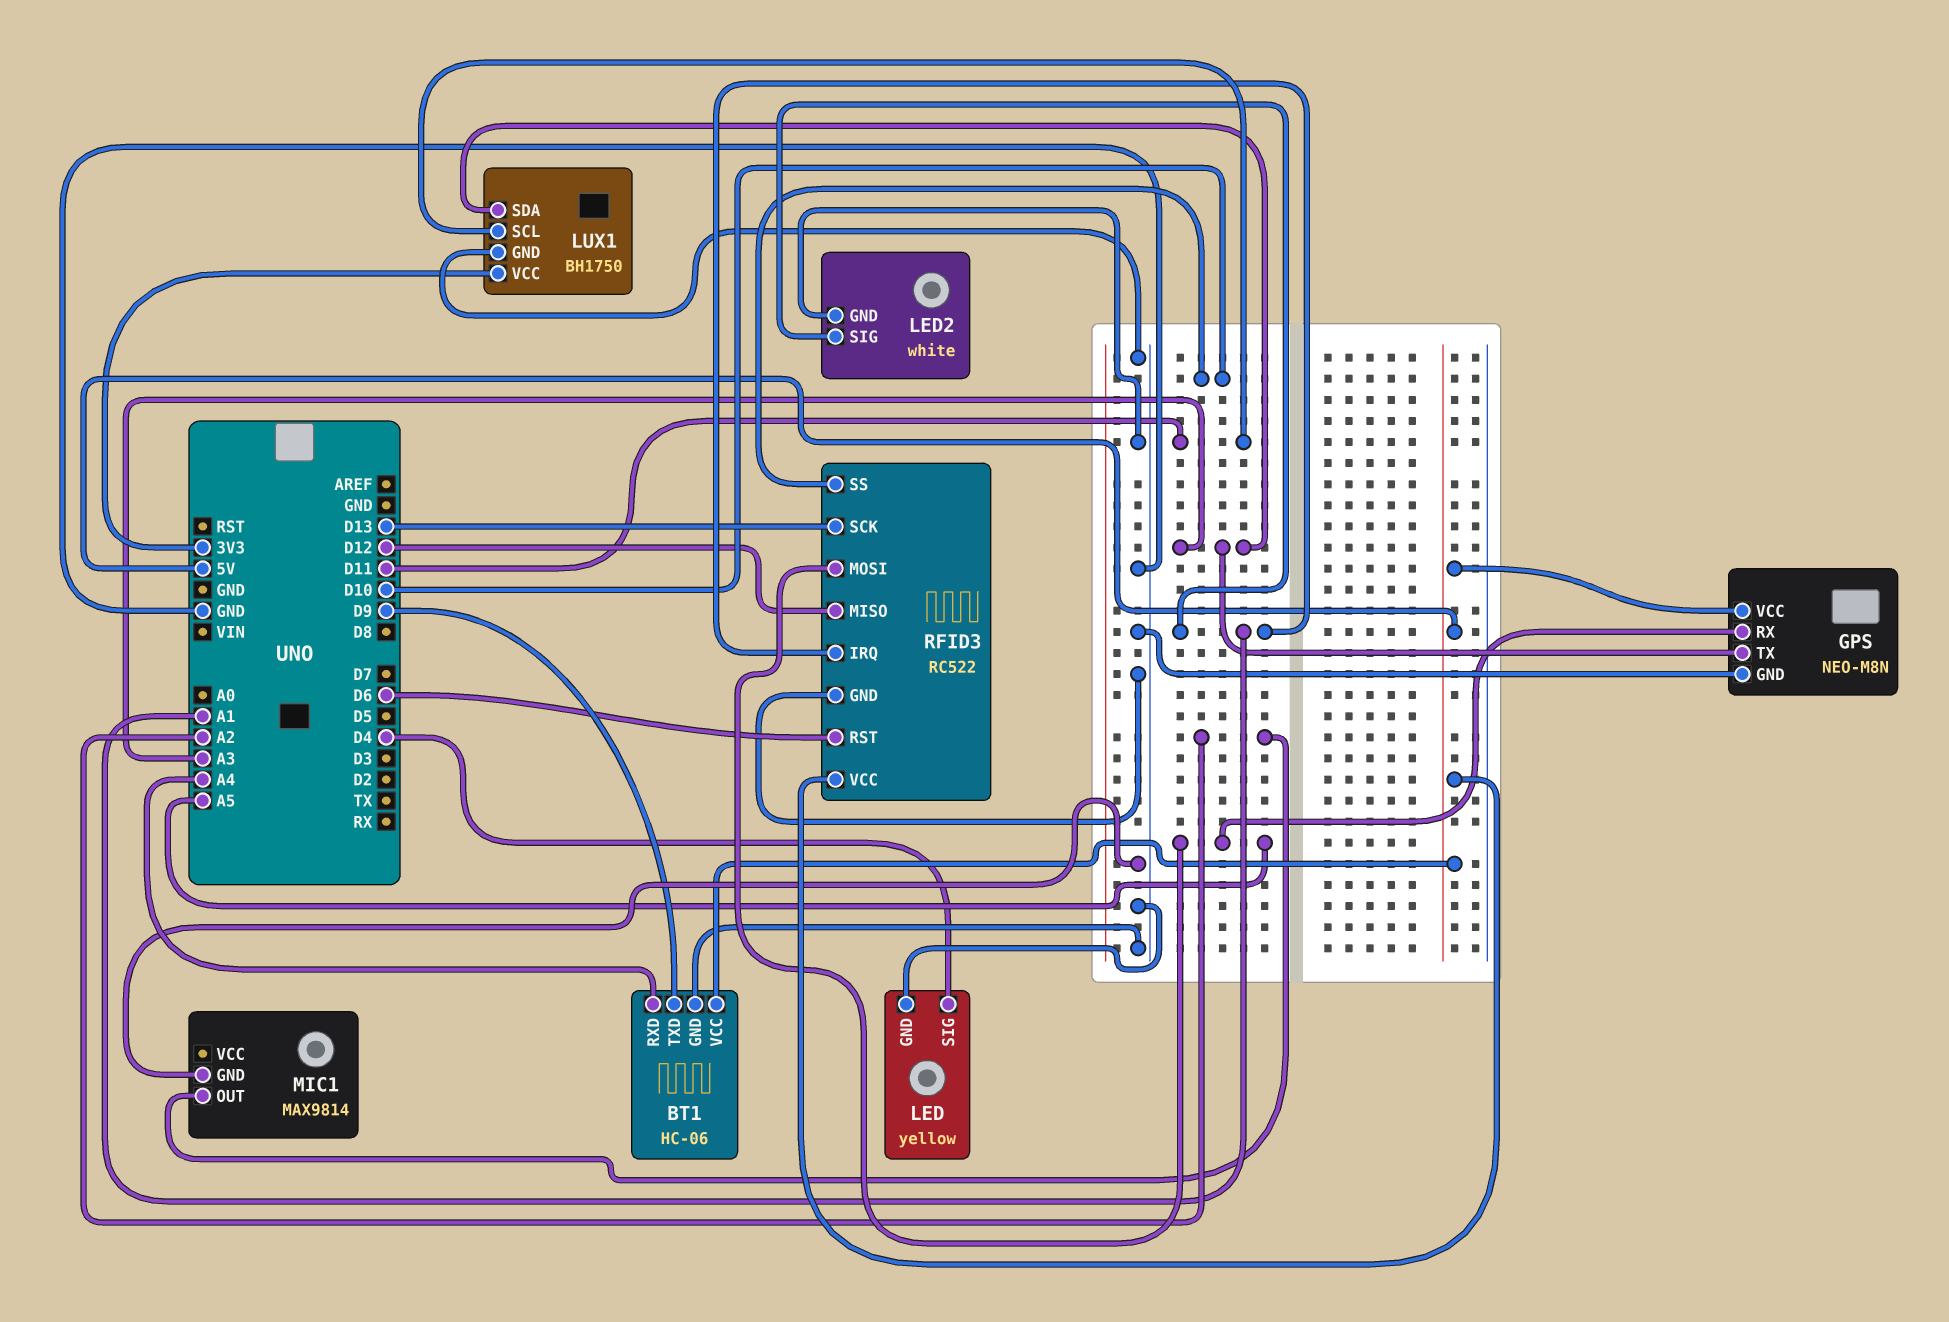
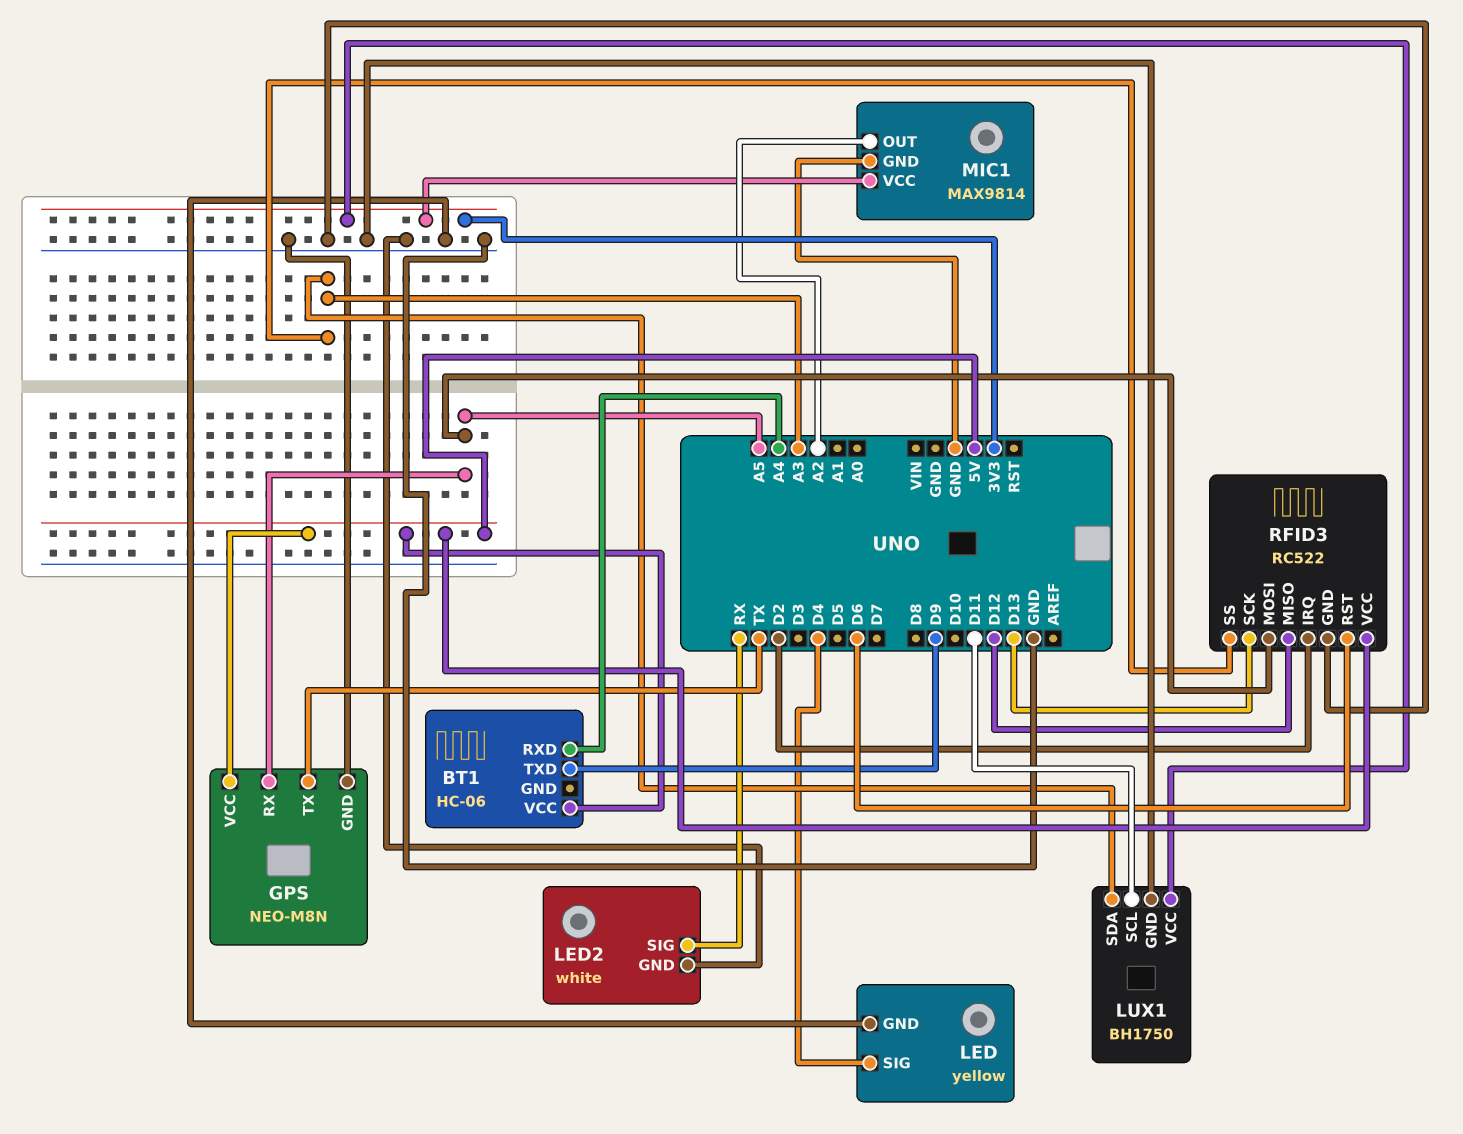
BT1 pin GND: GND -> none
GPS pin TX: A3 -> TX
LED2 pin SIG: A1 -> RX
MIC1 pin VCC: none -> 3V3
RFID3 pin IRQ: A1 -> D2
RFID3 pin SS: D10 -> A3

